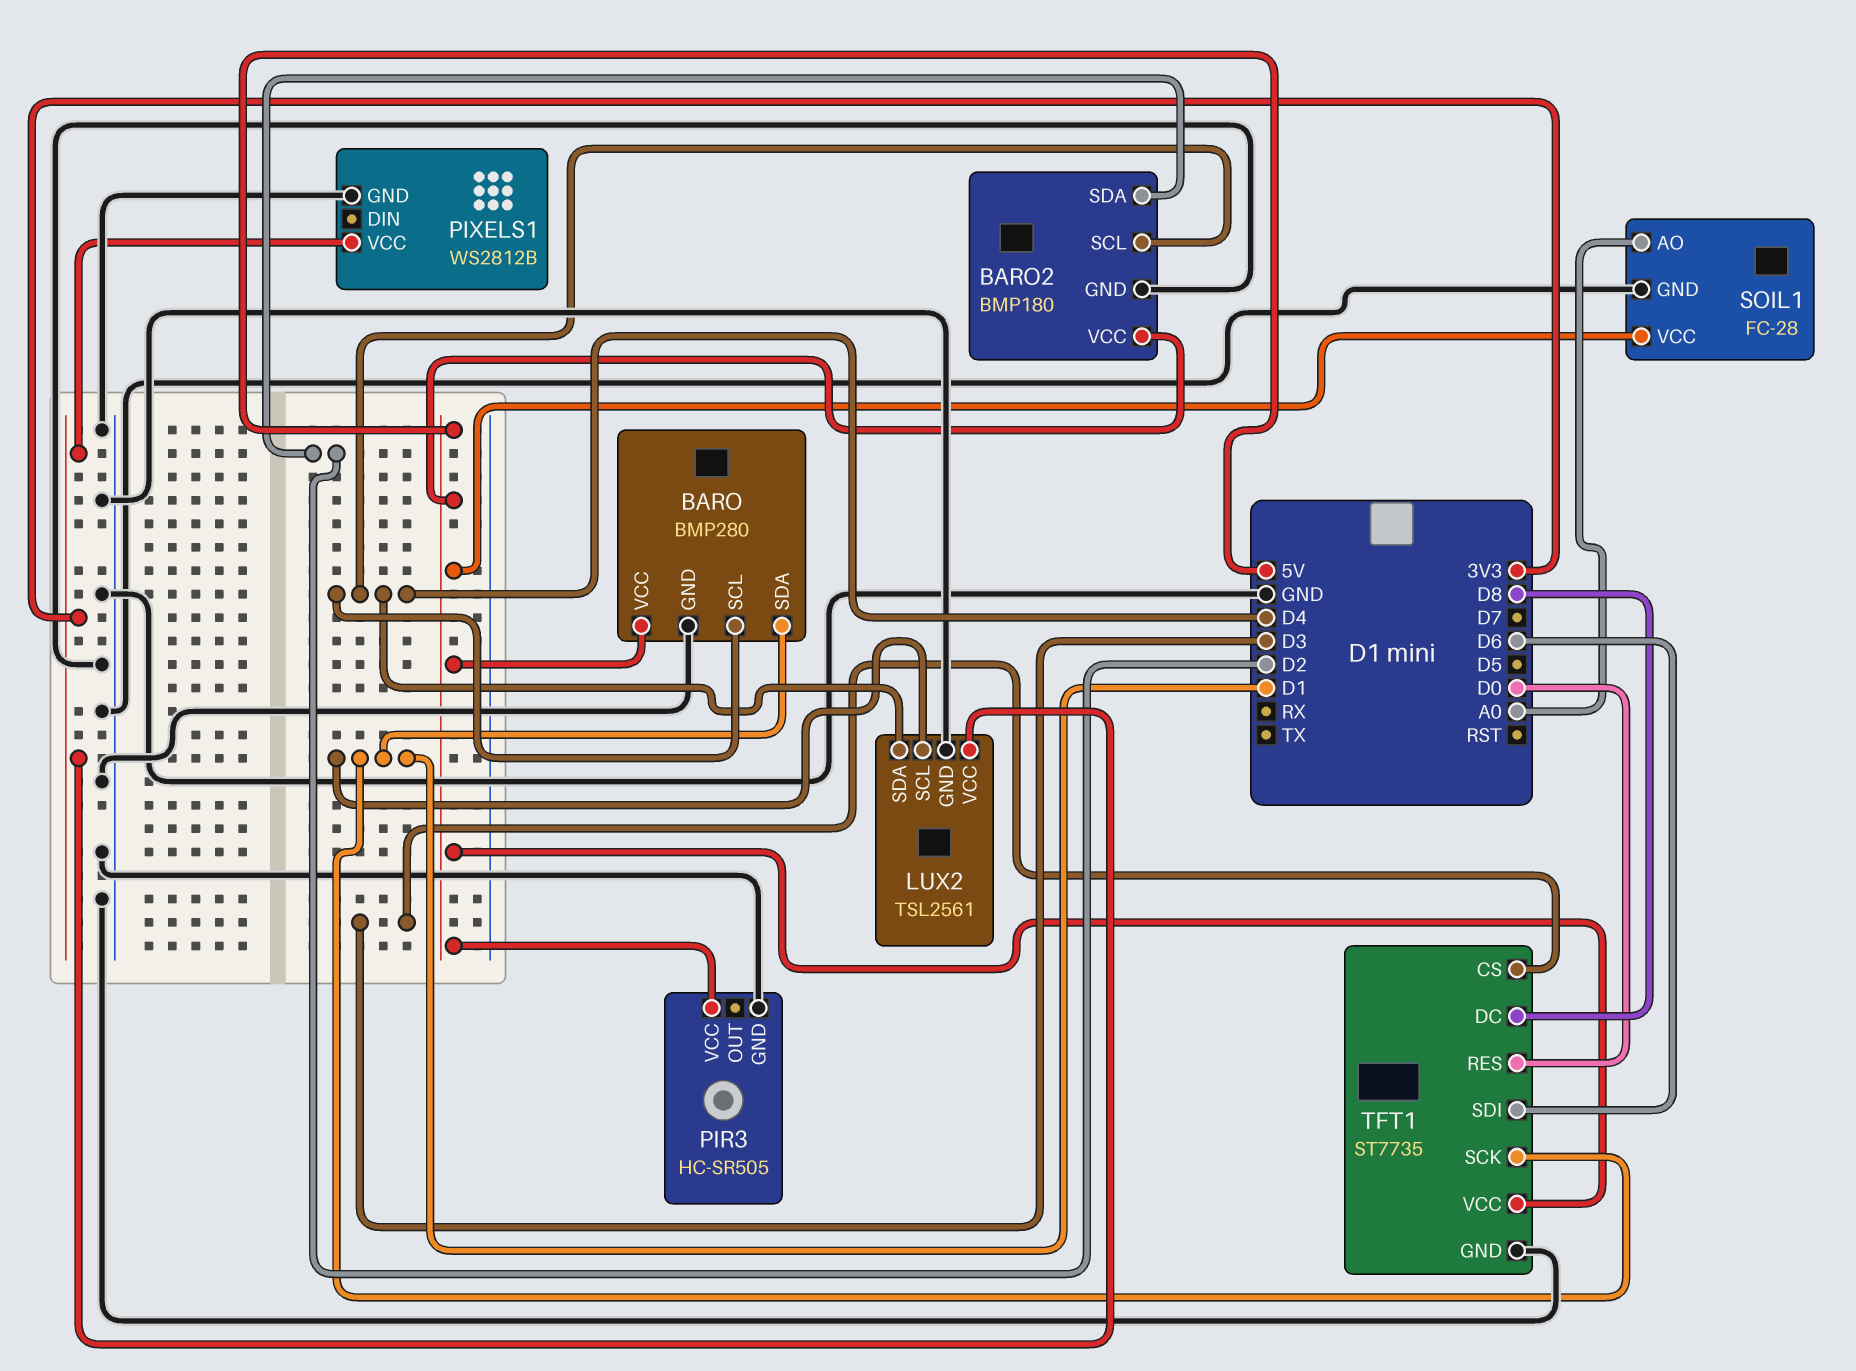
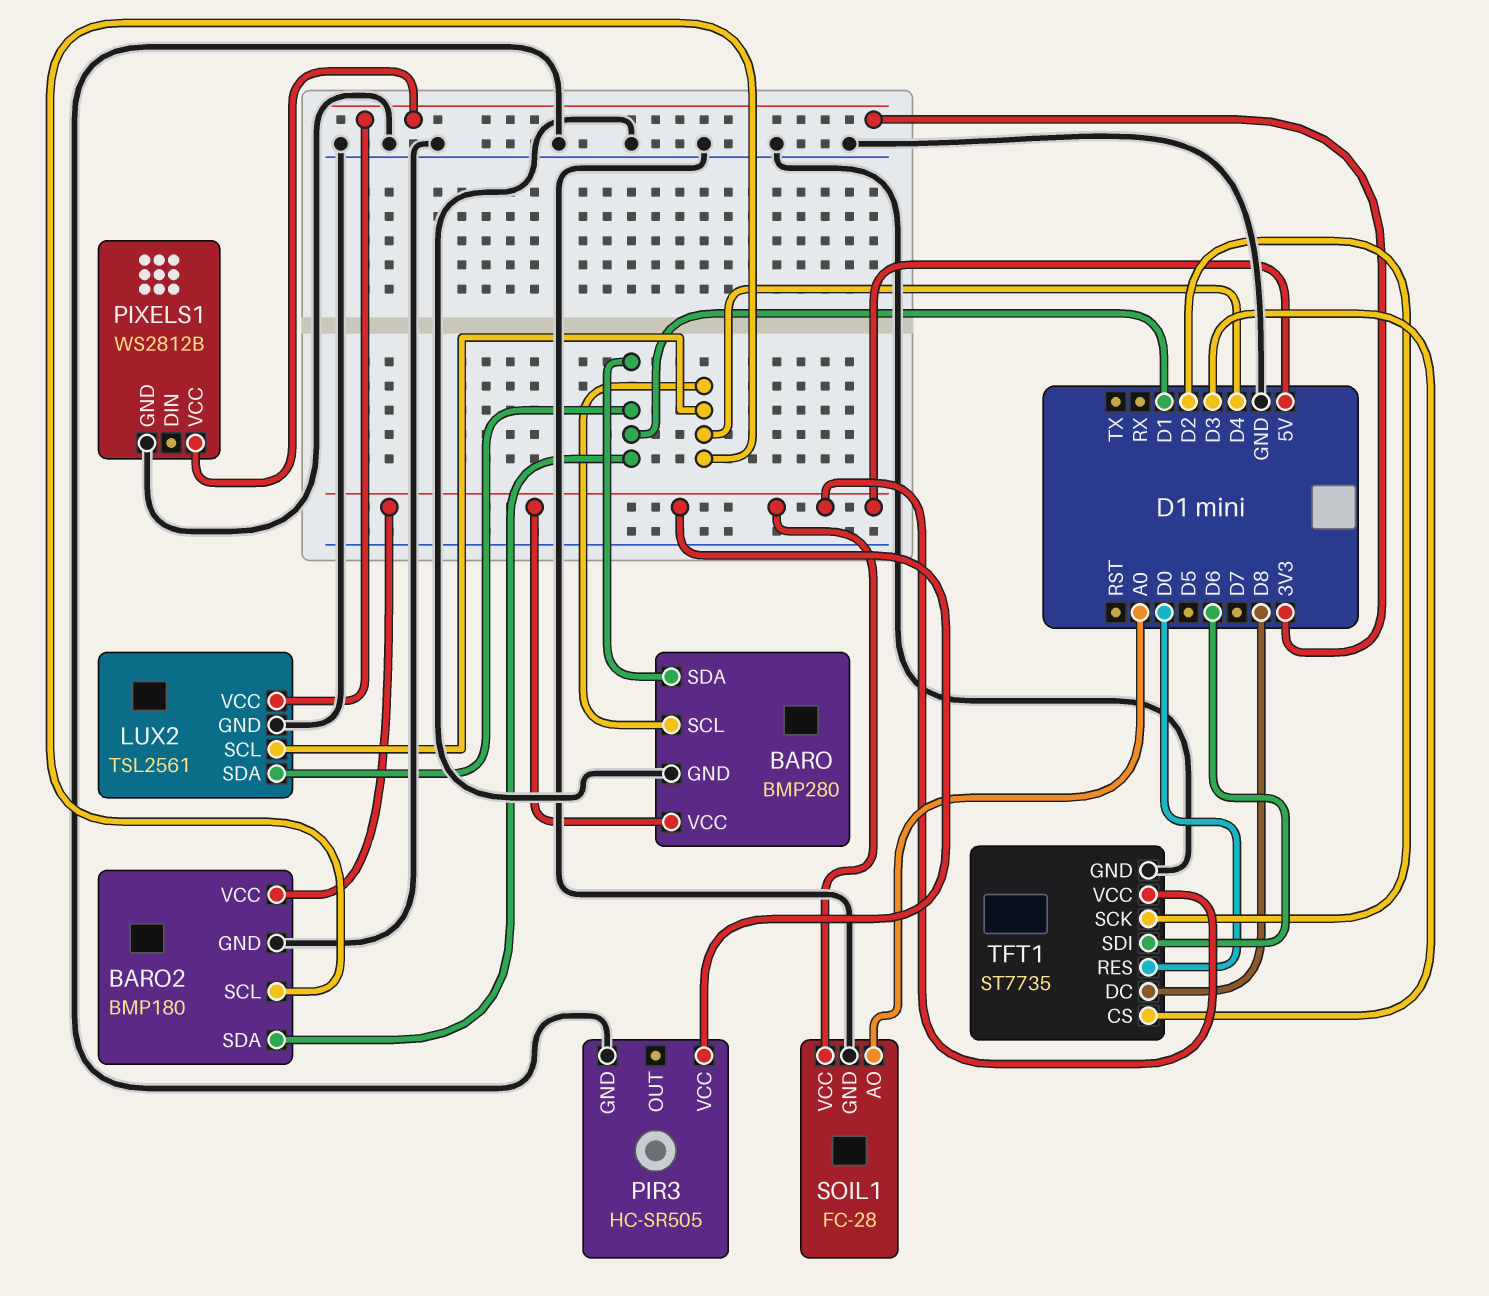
BARO2 pin SDA: D2 -> D1
LUX2 pin SCL: D1 -> D4
LUX2 pin SDA: D4 -> D1
TFT1 pin SCK: D1 -> D2

